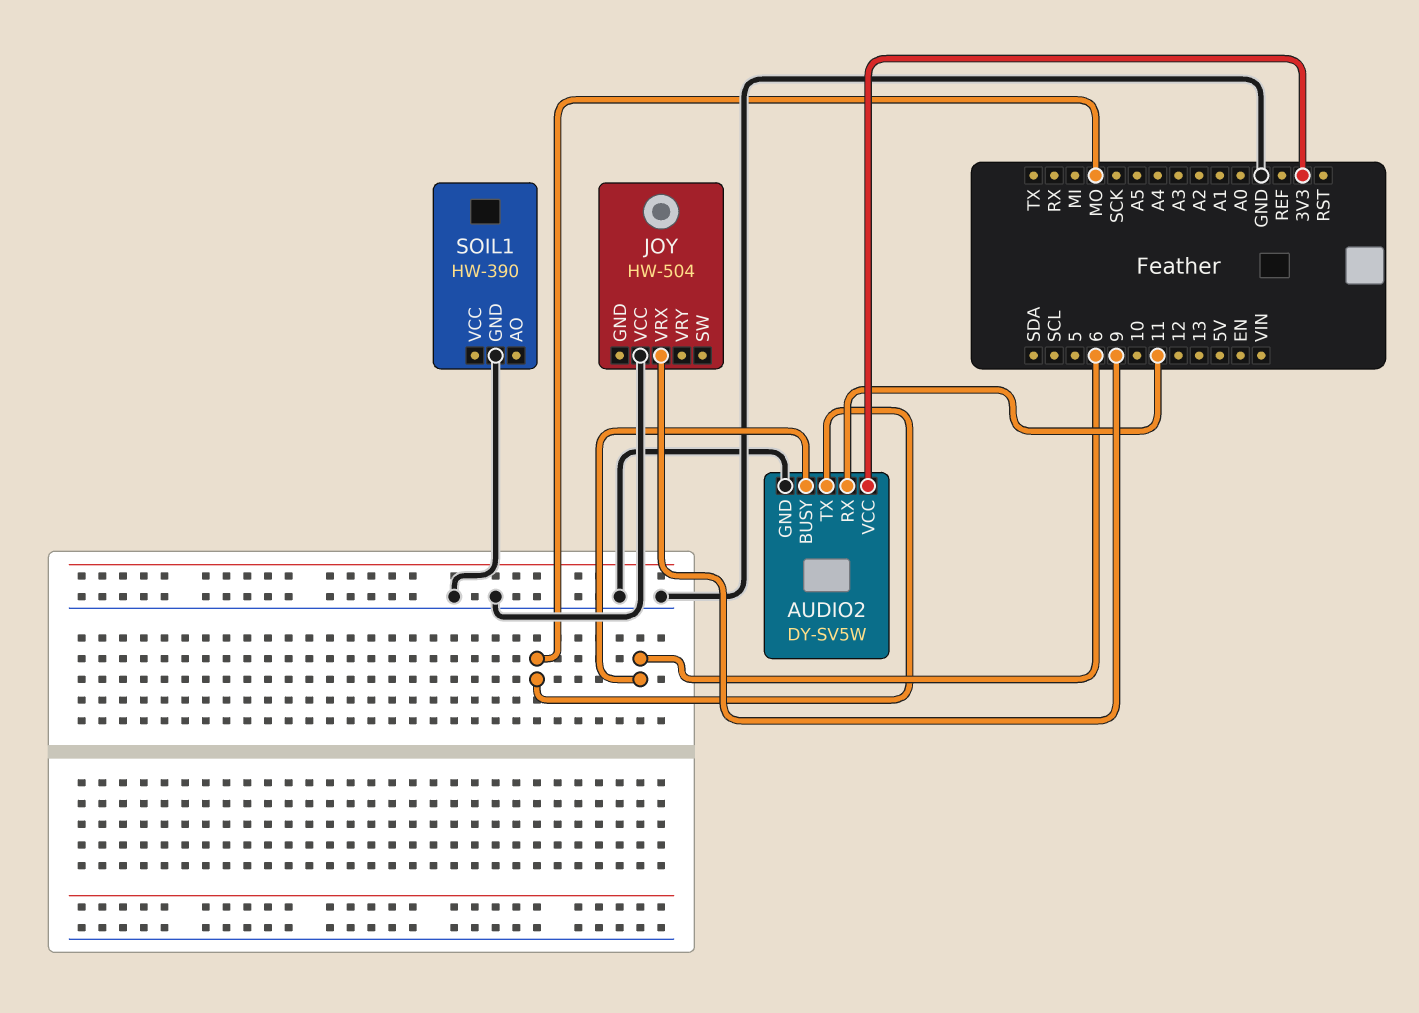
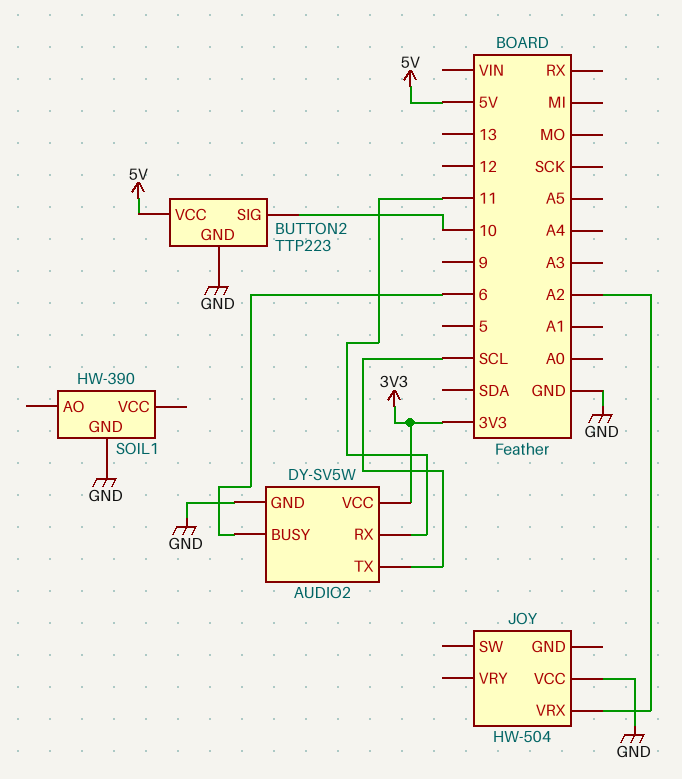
AUDIO2 pin TX: MO -> SCL
BUTTON2: none -> TTP223
BUTTON2 pin GND: none -> GND
BUTTON2 pin SIG: none -> 10
BUTTON2 pin VCC: none -> 5V
JOY pin VRX: 9 -> A2

